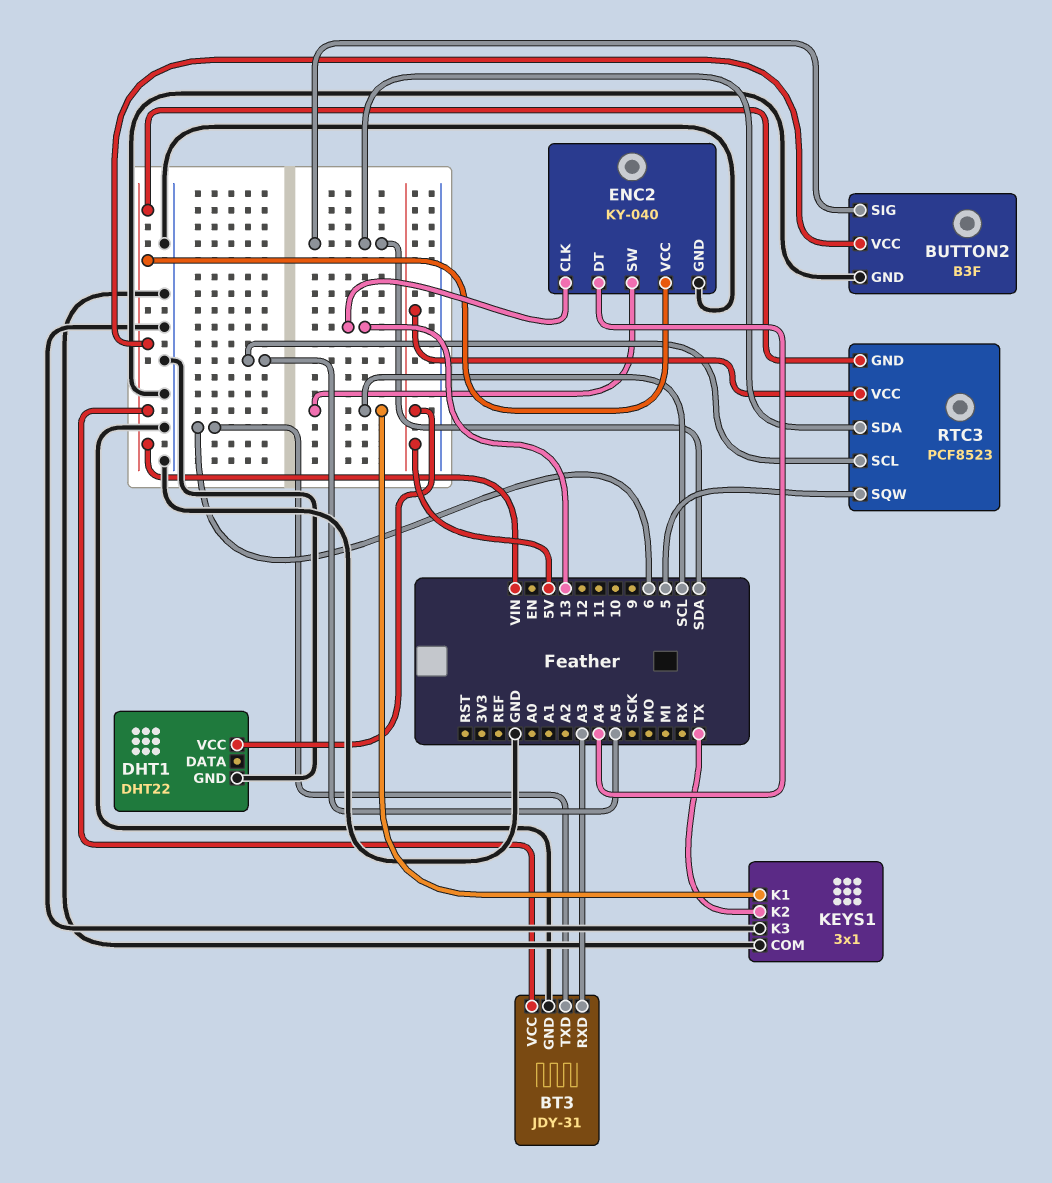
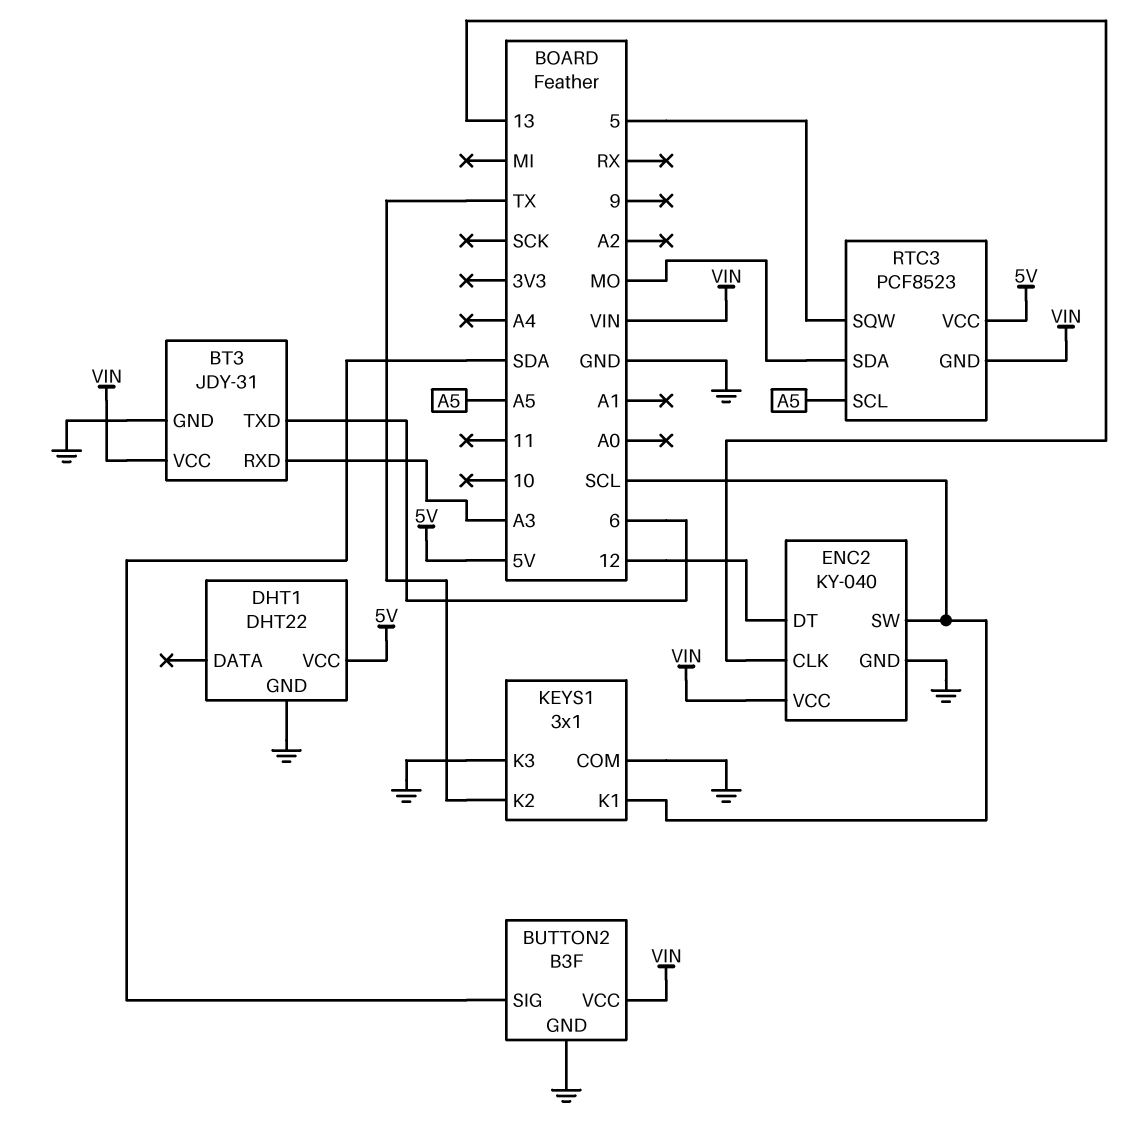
ENC2 pin DT: A4 -> 12
RTC3 pin SDA: SDA -> MO

